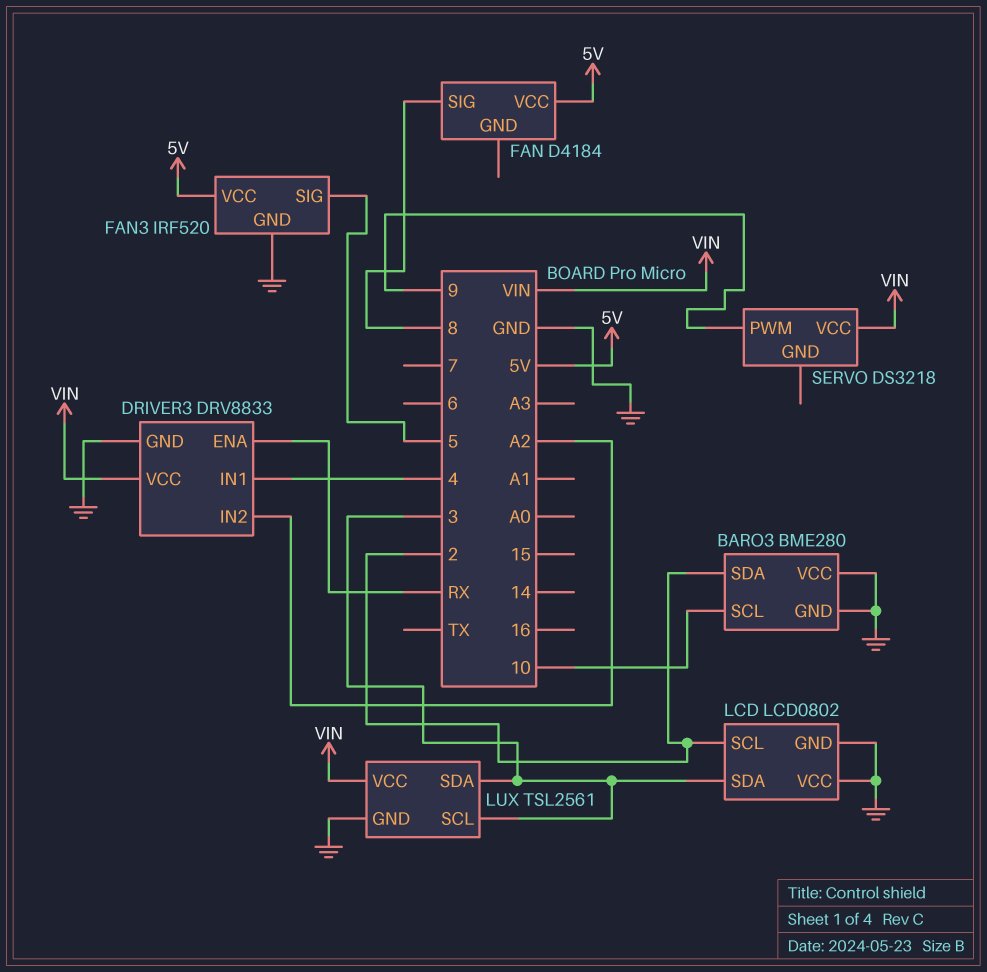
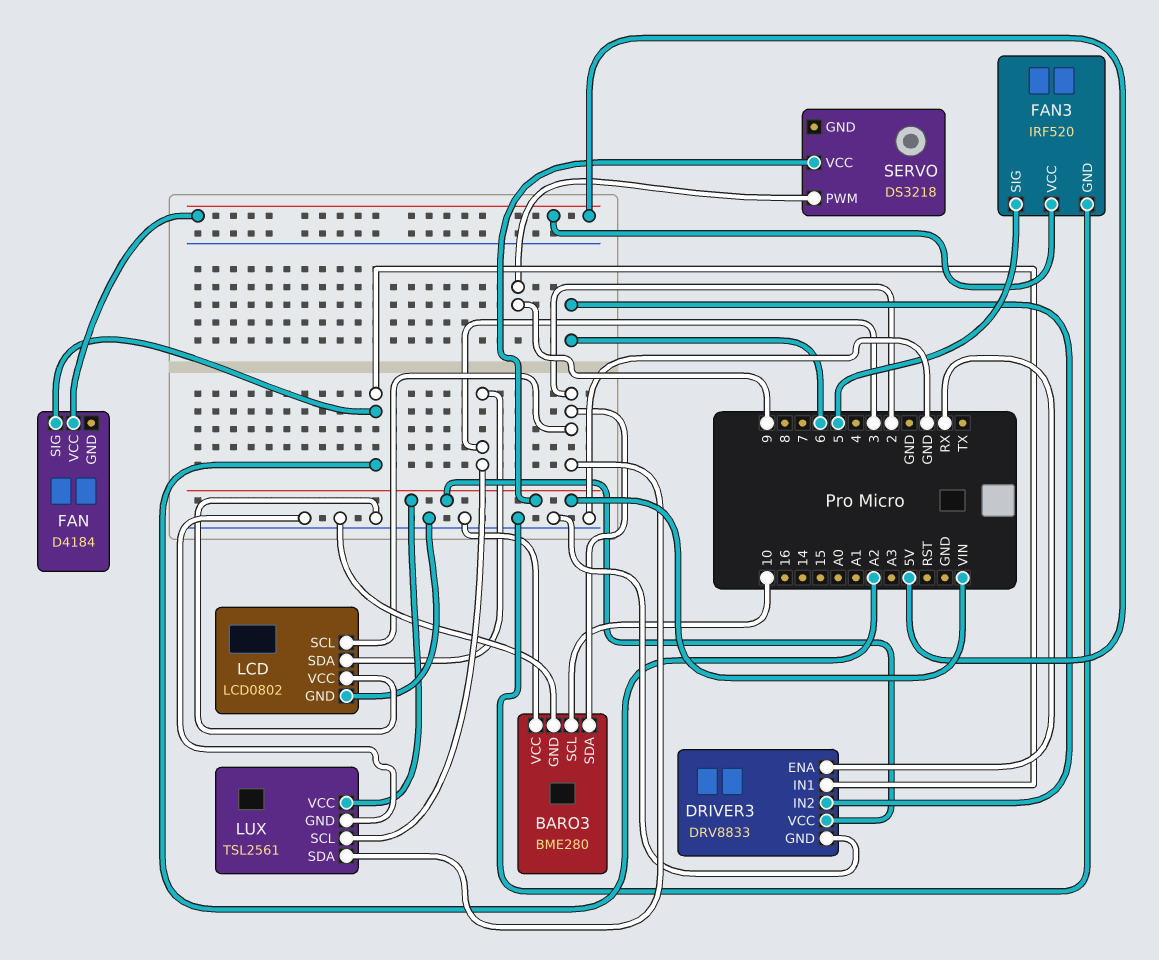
DRIVER3 pin IN1: 4 -> A2
DRIVER3 pin IN2: A2 -> 6
FAN pin SIG: 8 -> A2
LUX pin SDA: 3 -> 2

